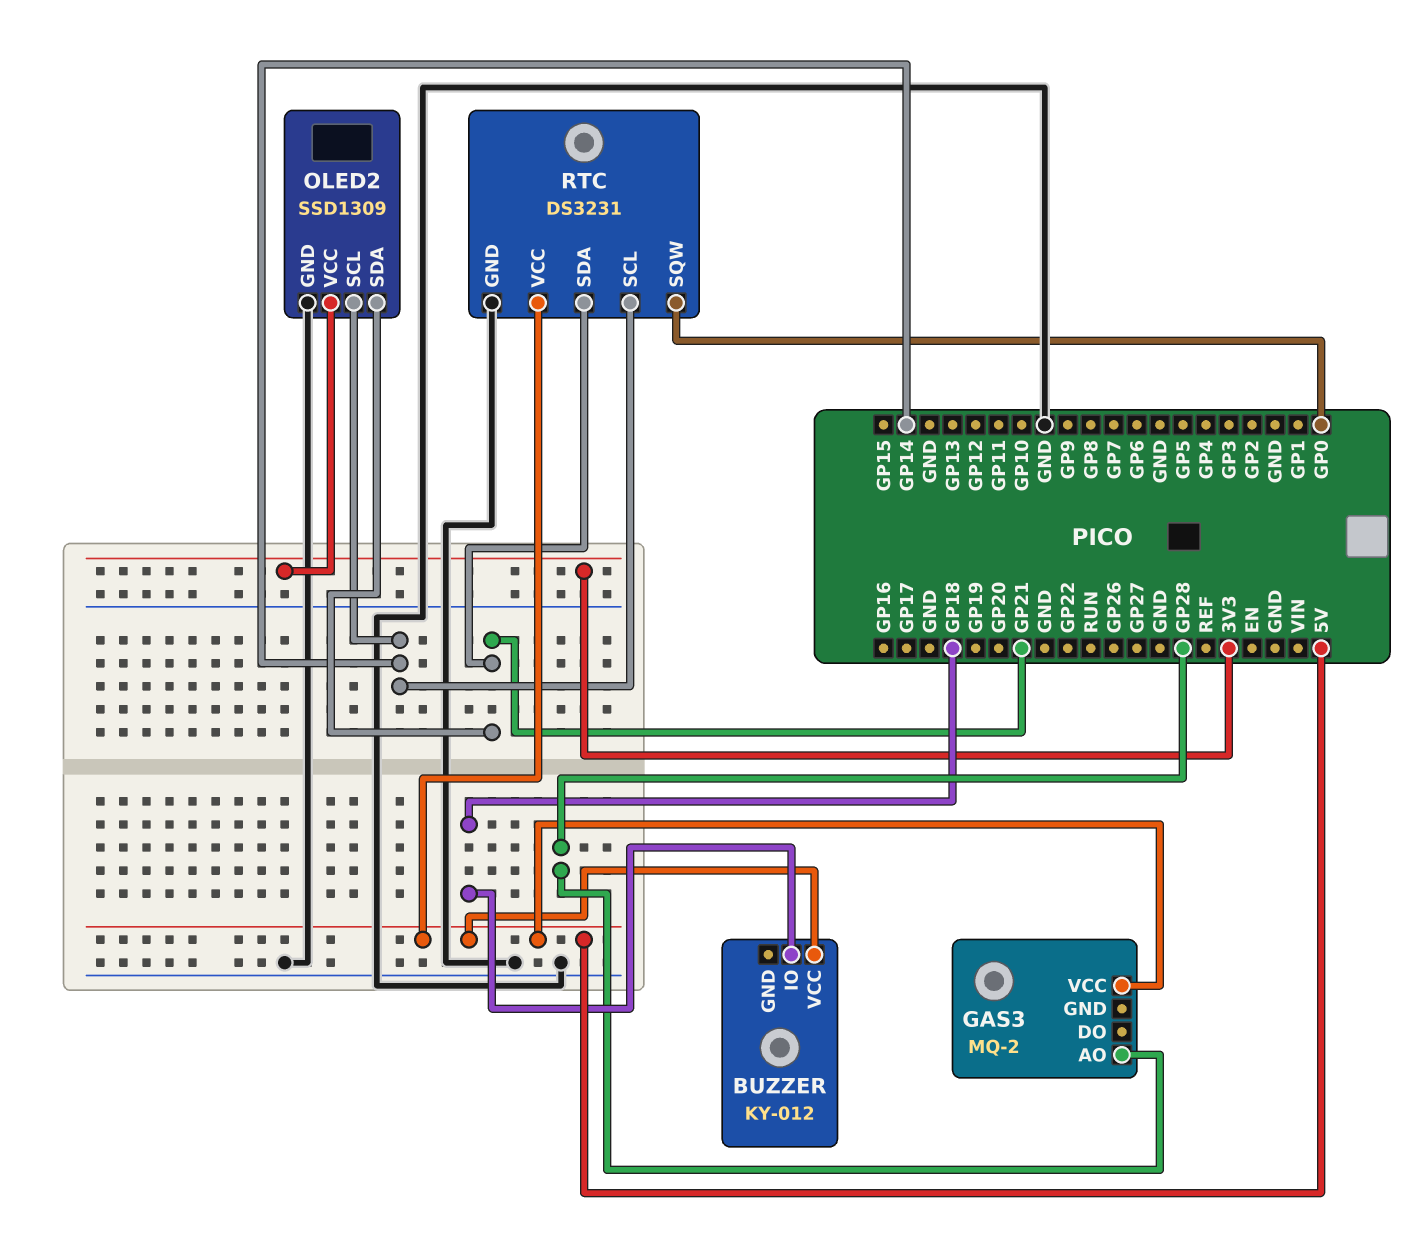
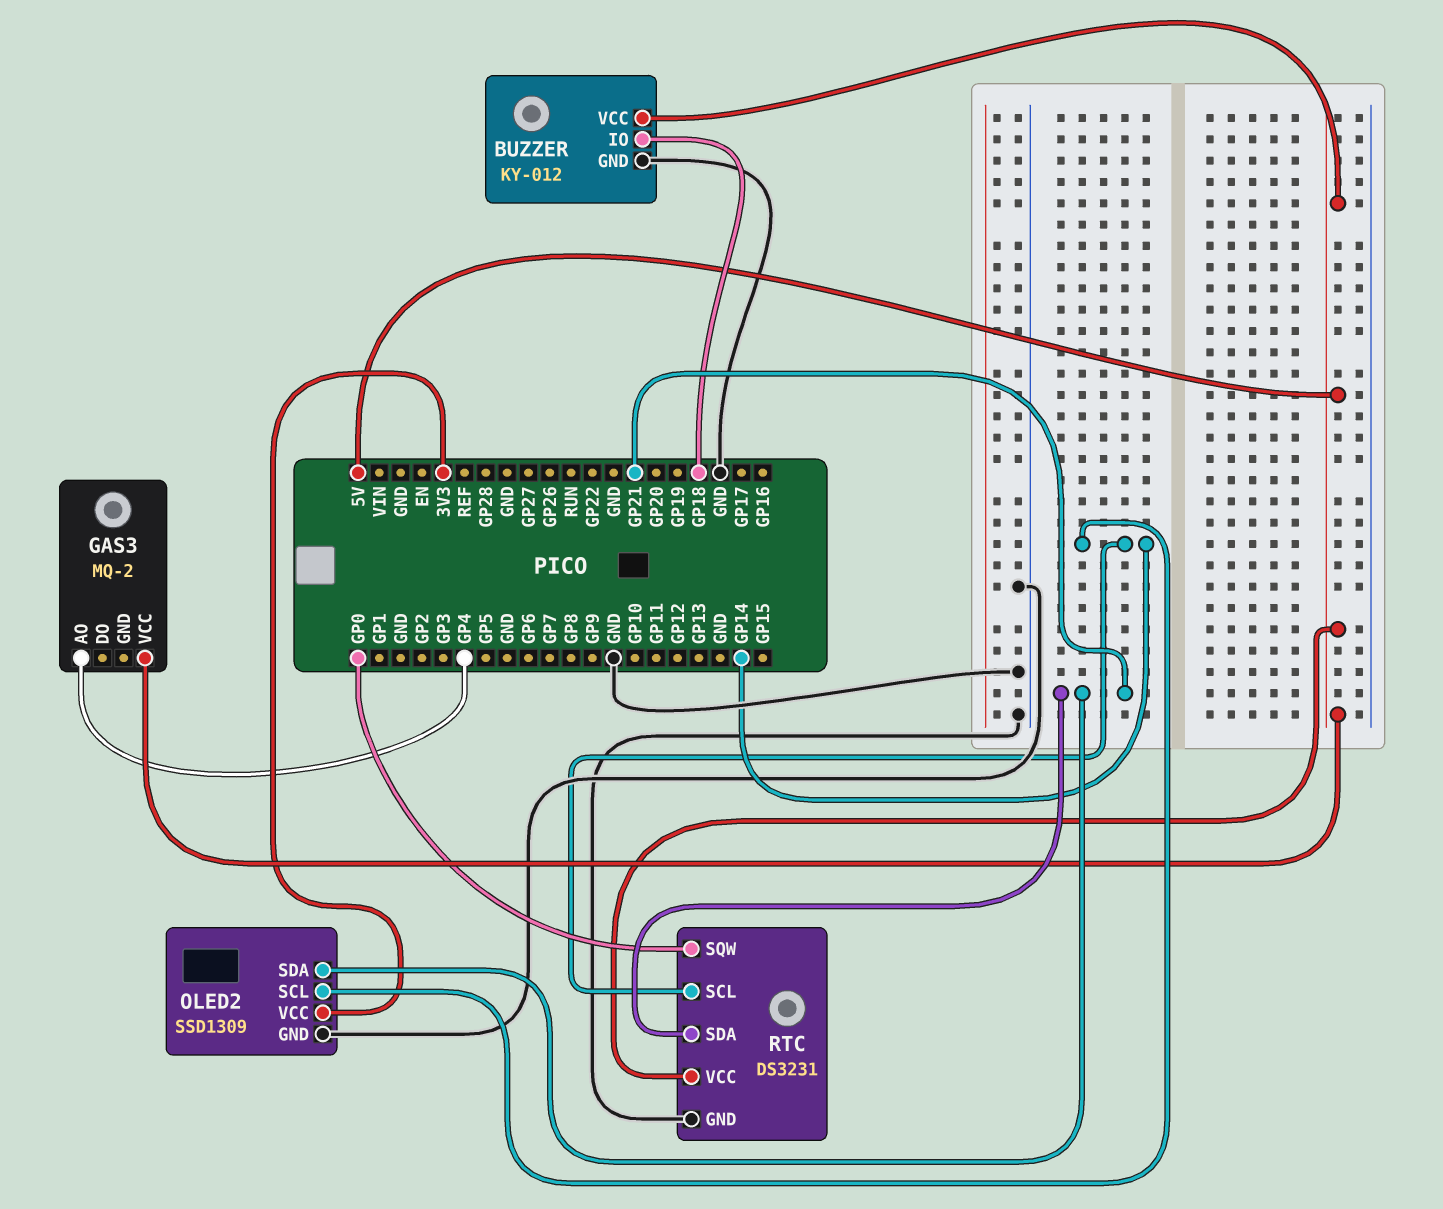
BUZZER pin GND: none -> GND
GAS3 pin AO: GP28 -> GP4

